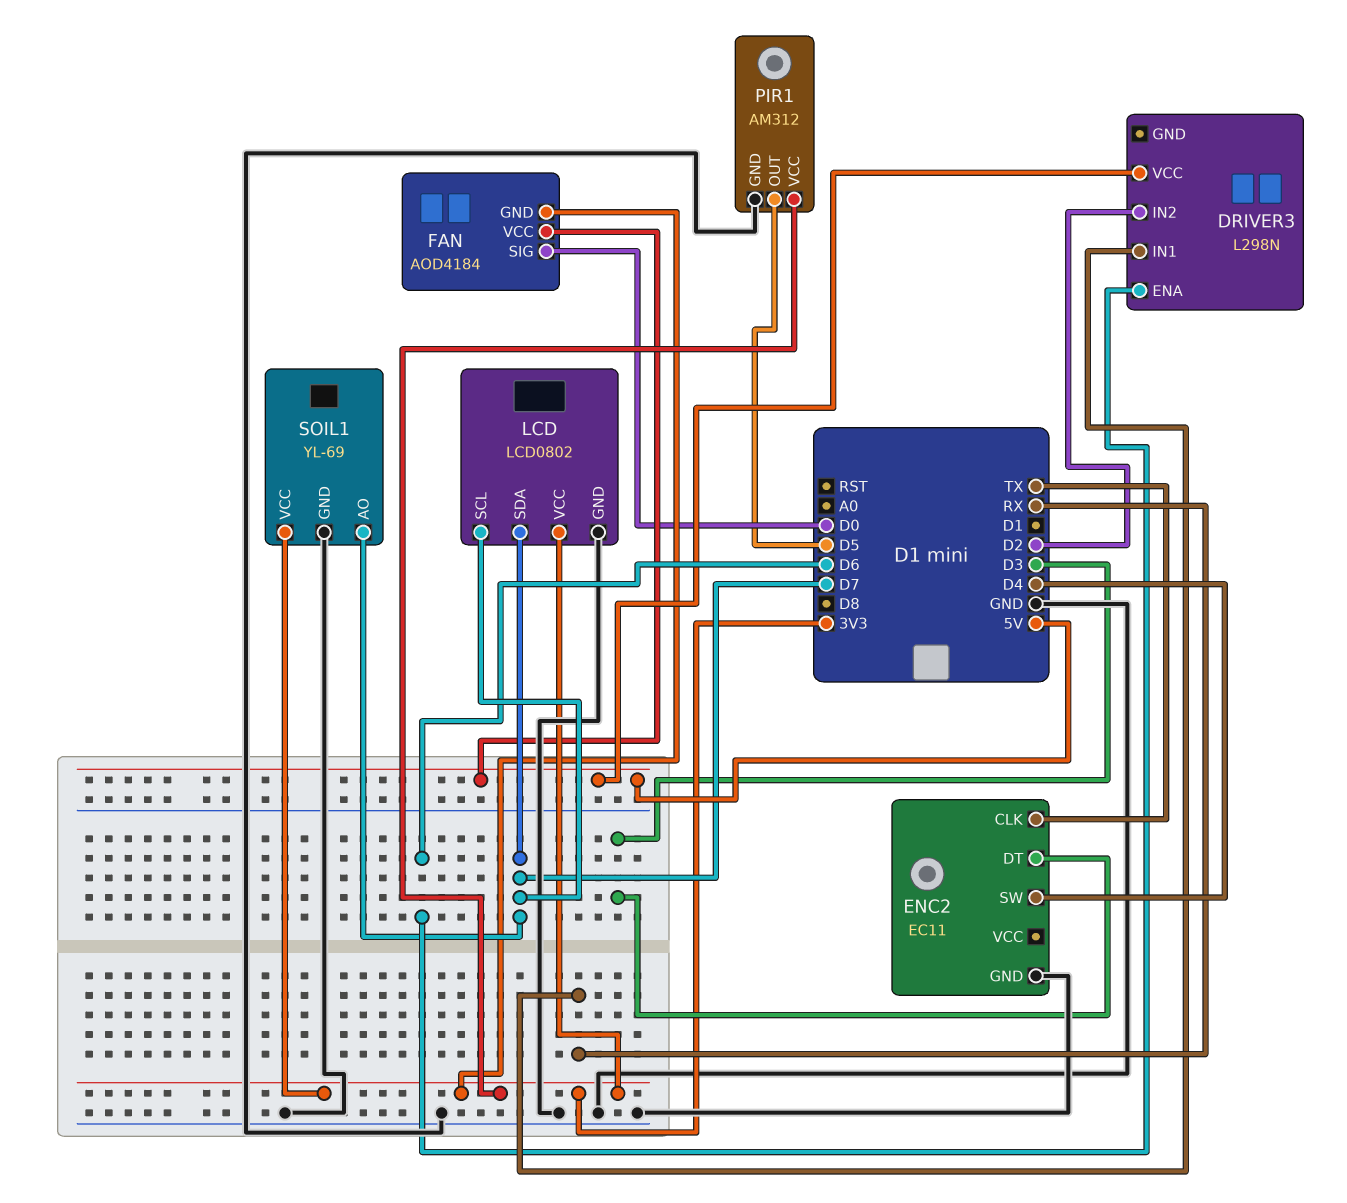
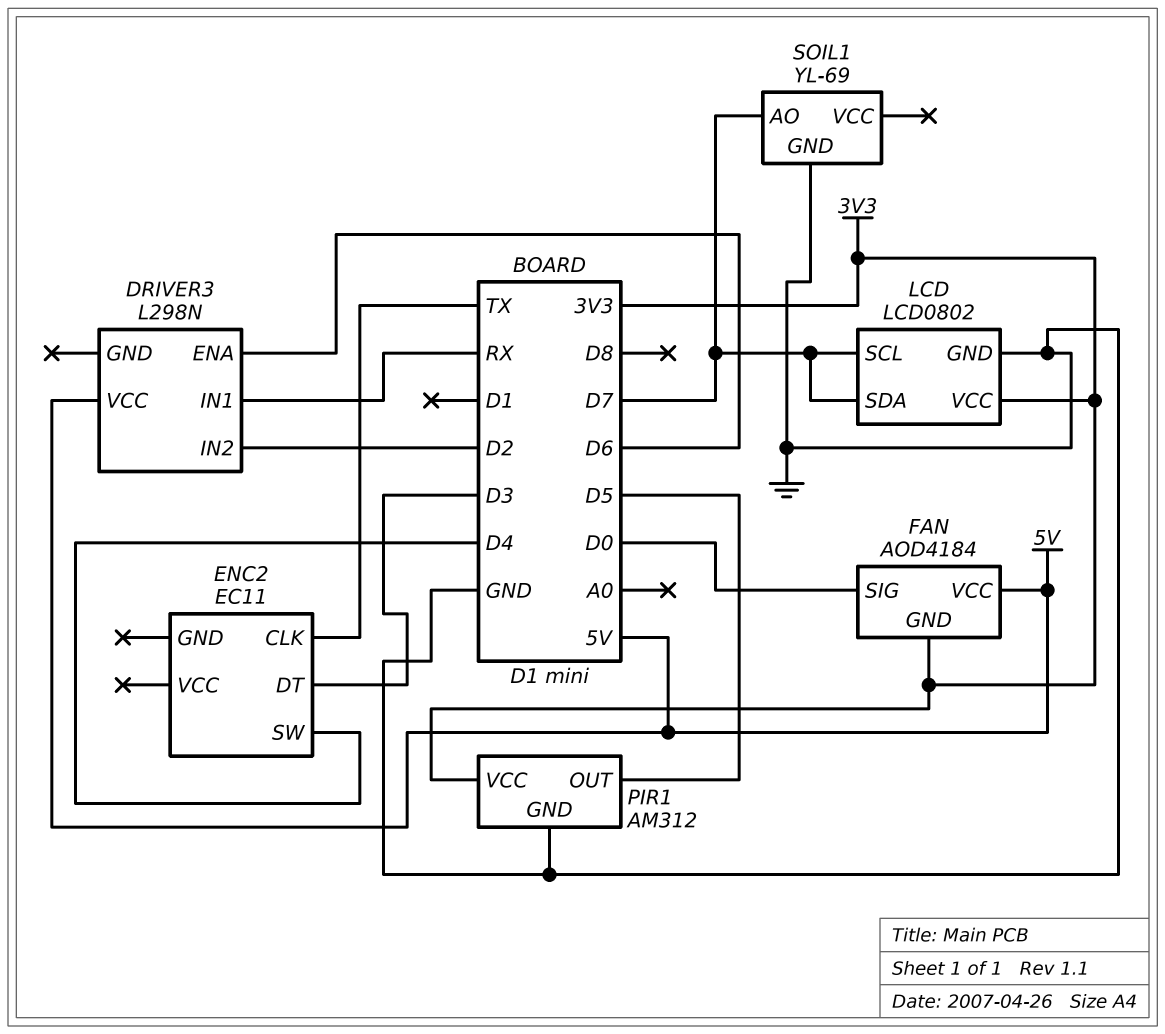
ENC2 pin GND: GND -> none
SOIL1 pin VCC: 3V3 -> none

